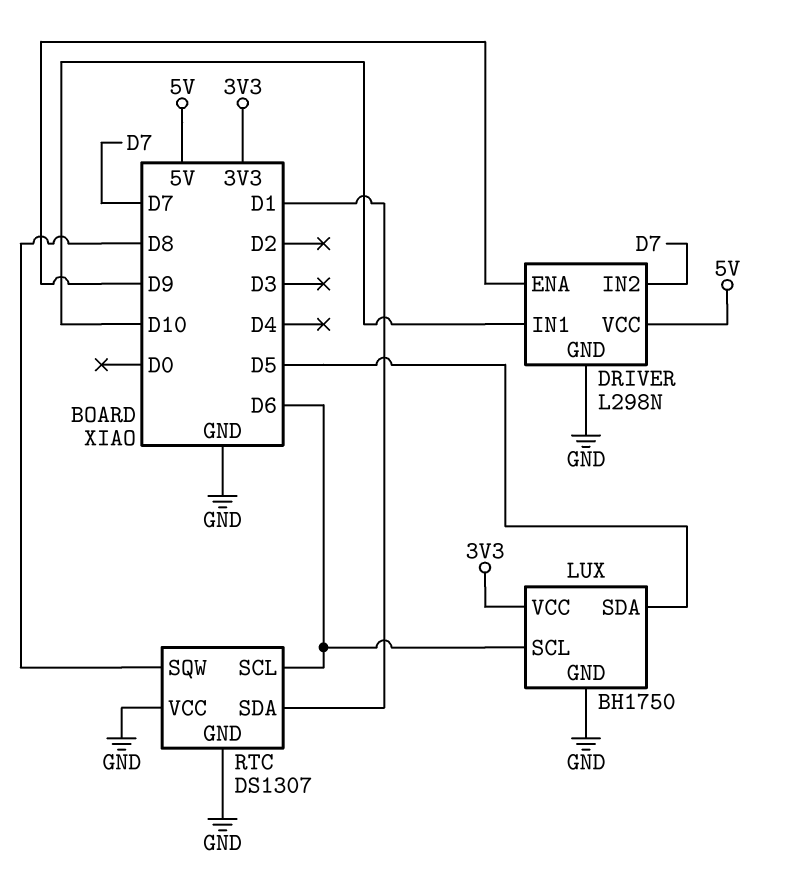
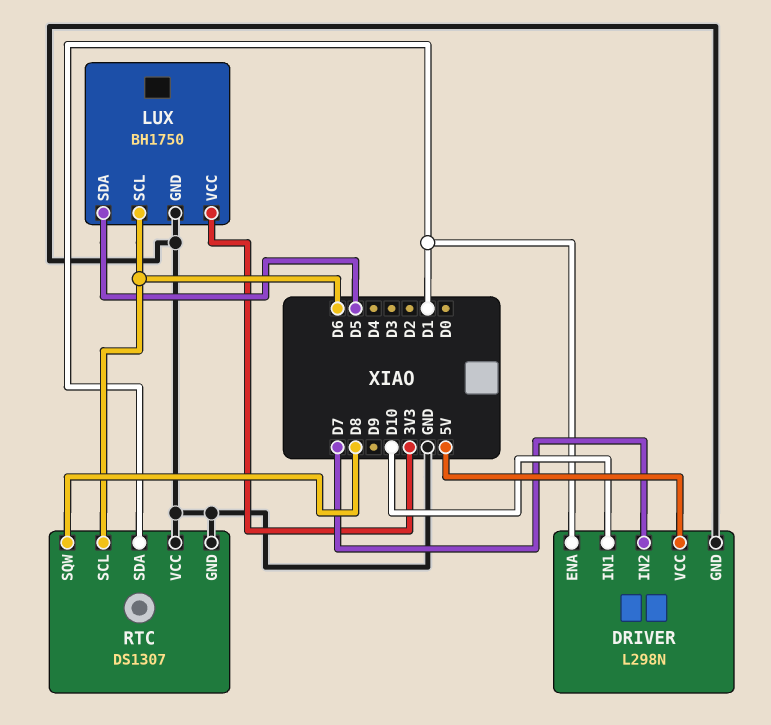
DRIVER pin ENA: D9 -> D1

